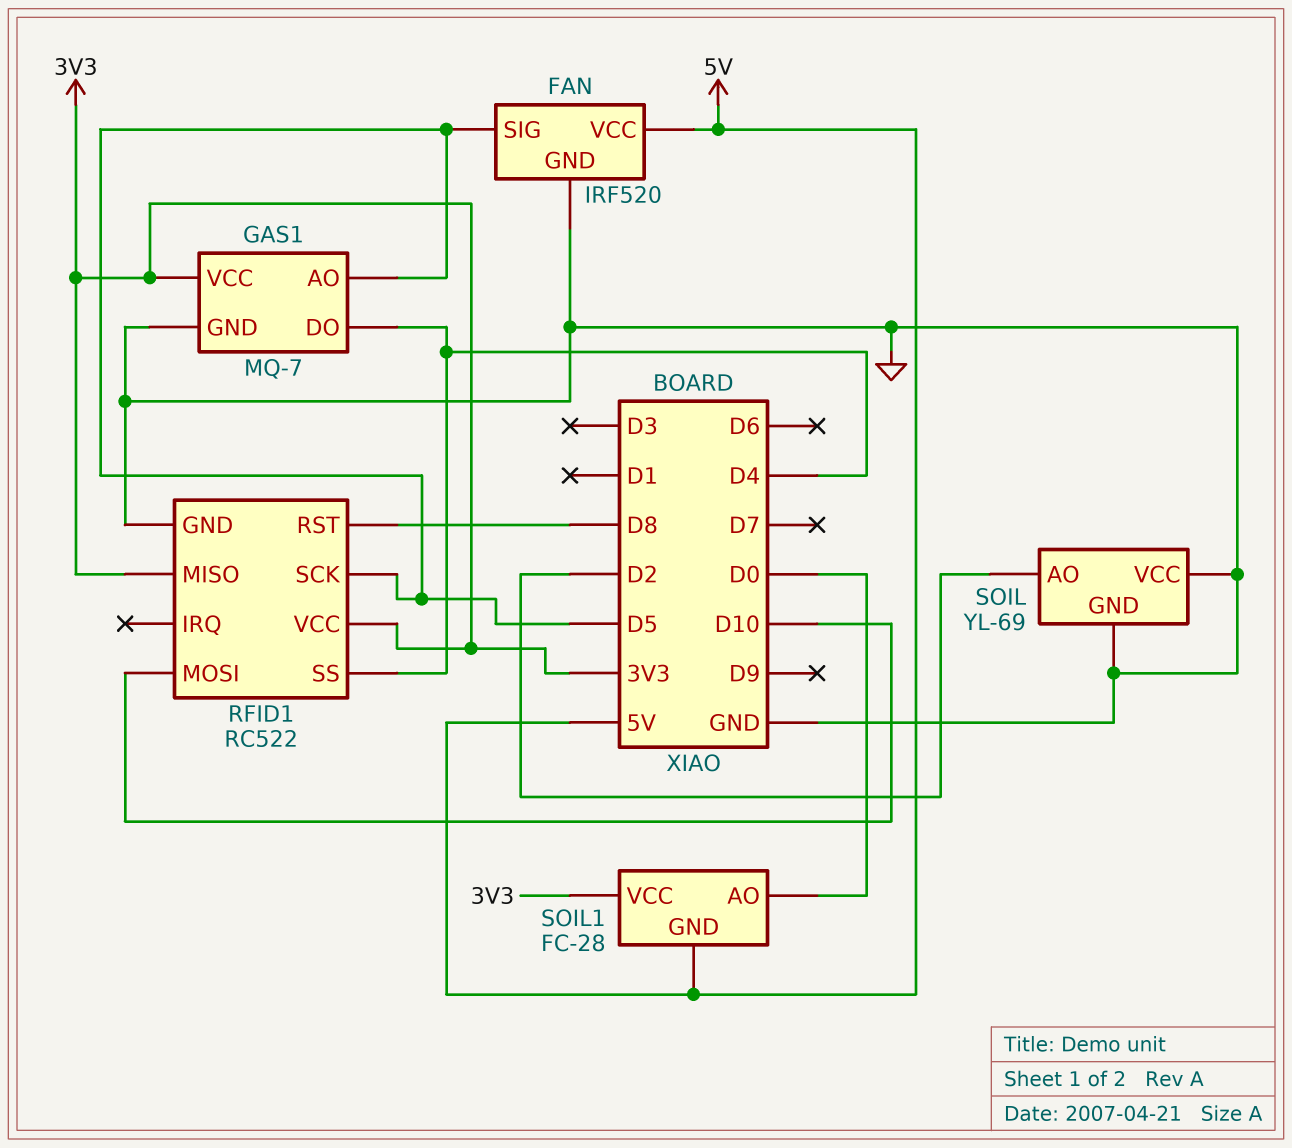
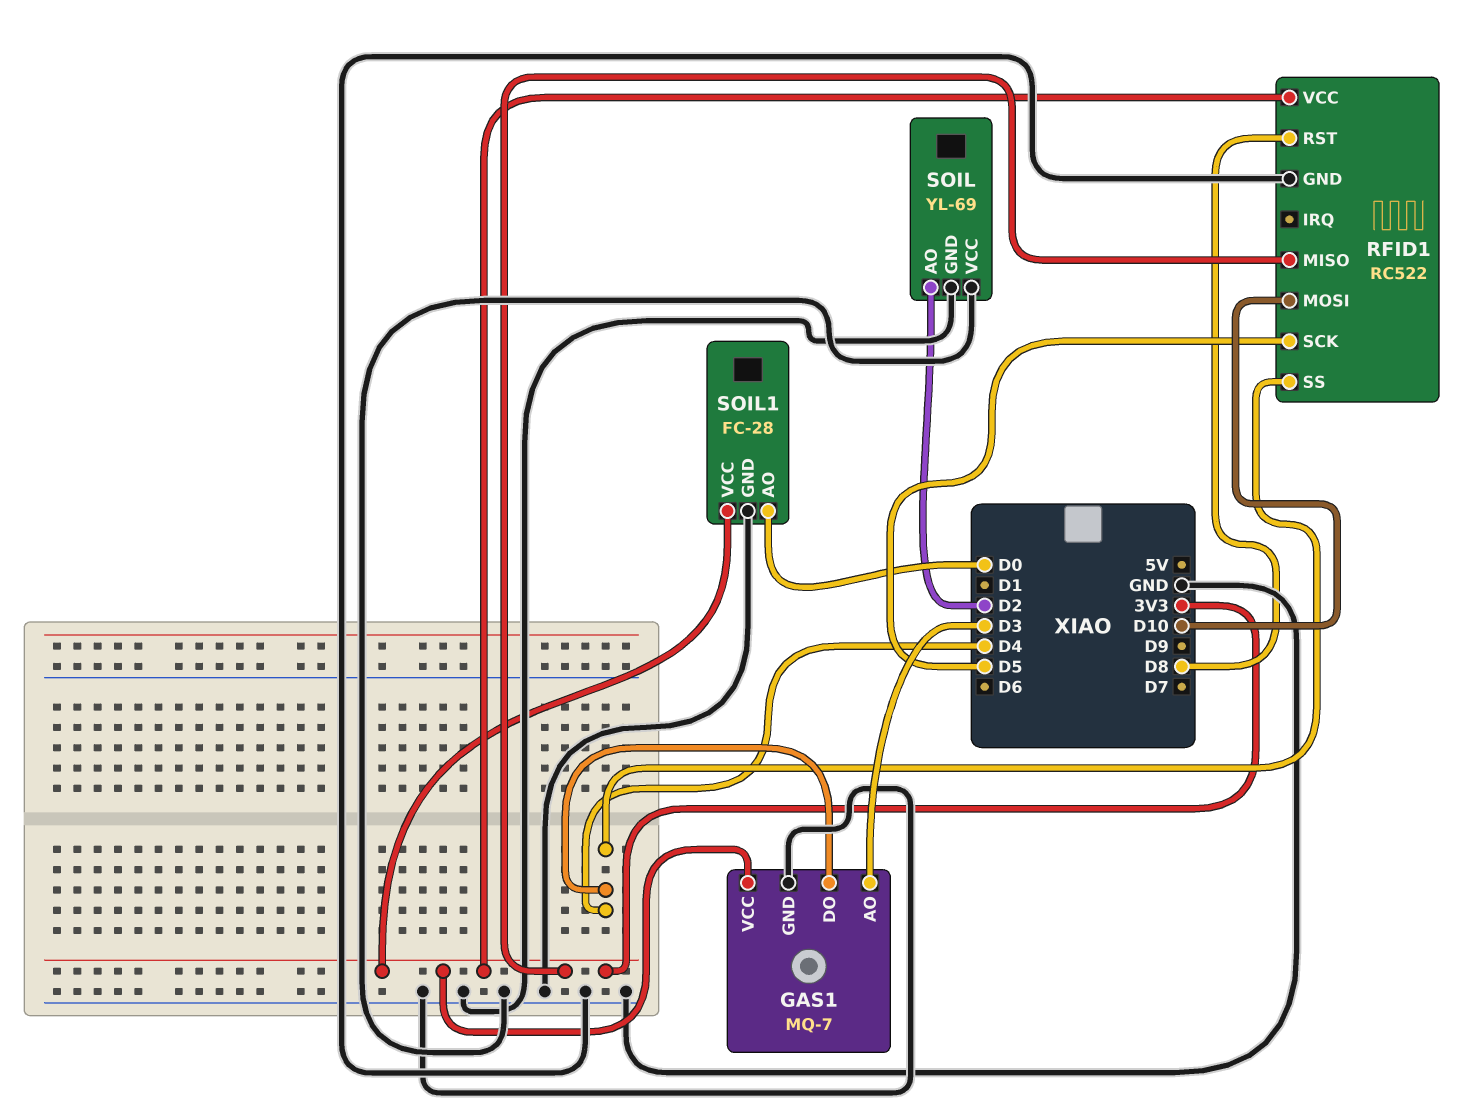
FAN: IRF520 -> none
FAN pin GND: GND -> none
FAN pin SIG: D5 -> none
FAN pin VCC: 5V -> none
GAS1 pin AO: D5 -> D3
SOIL1 pin GND: 5V -> GND

